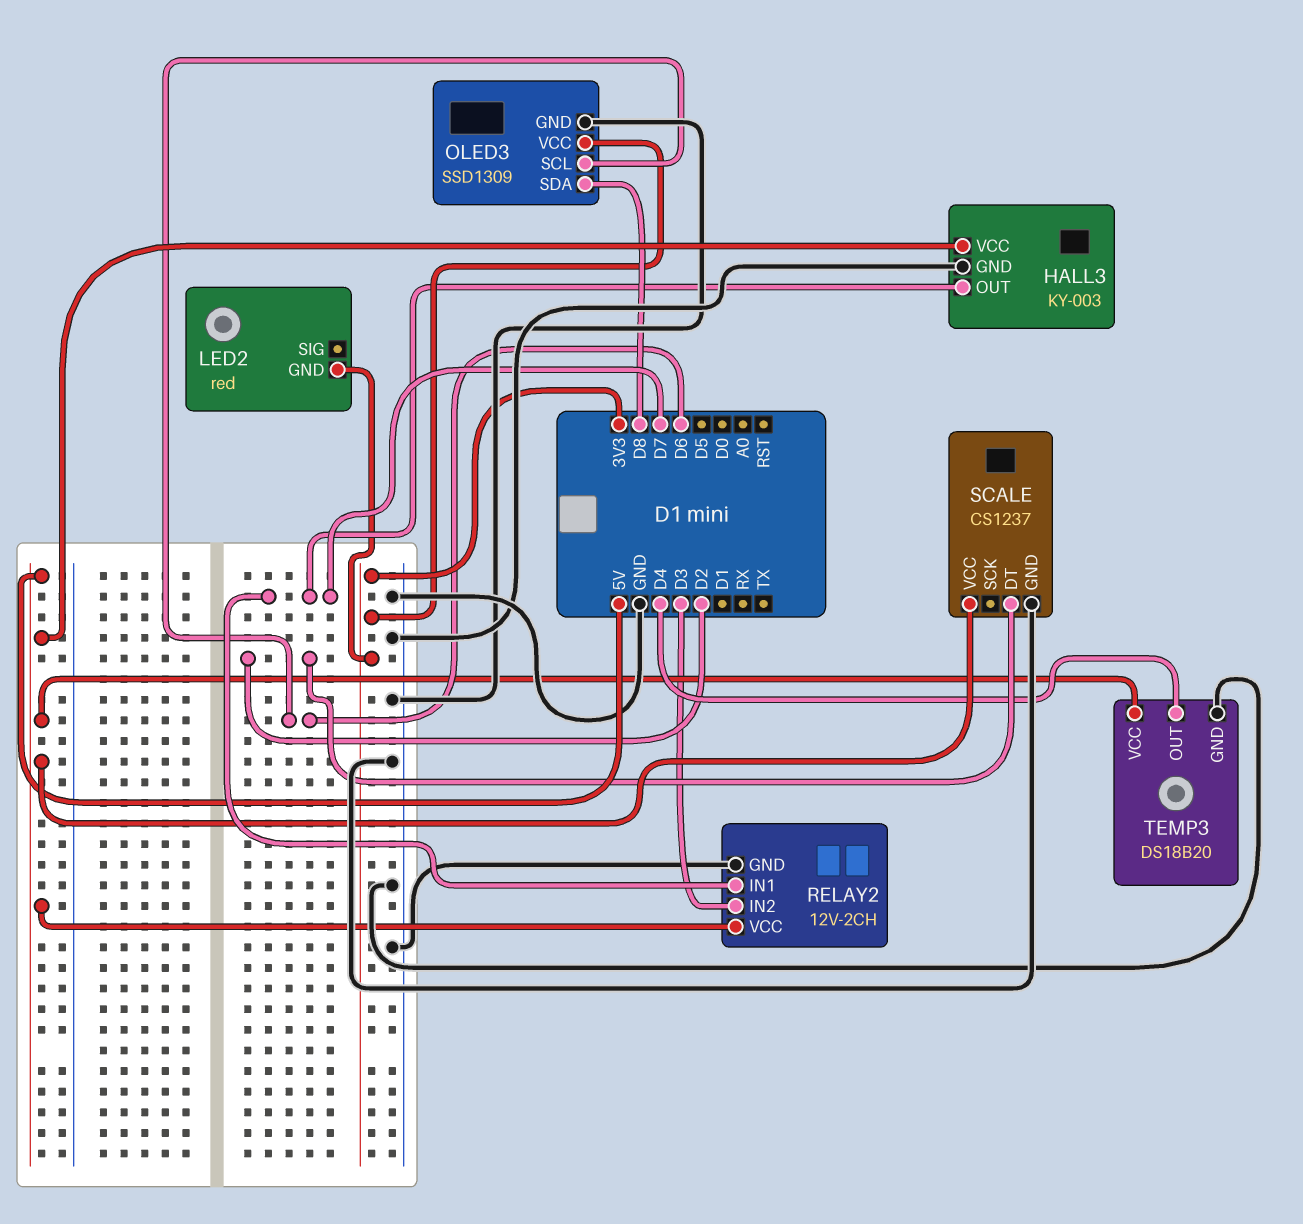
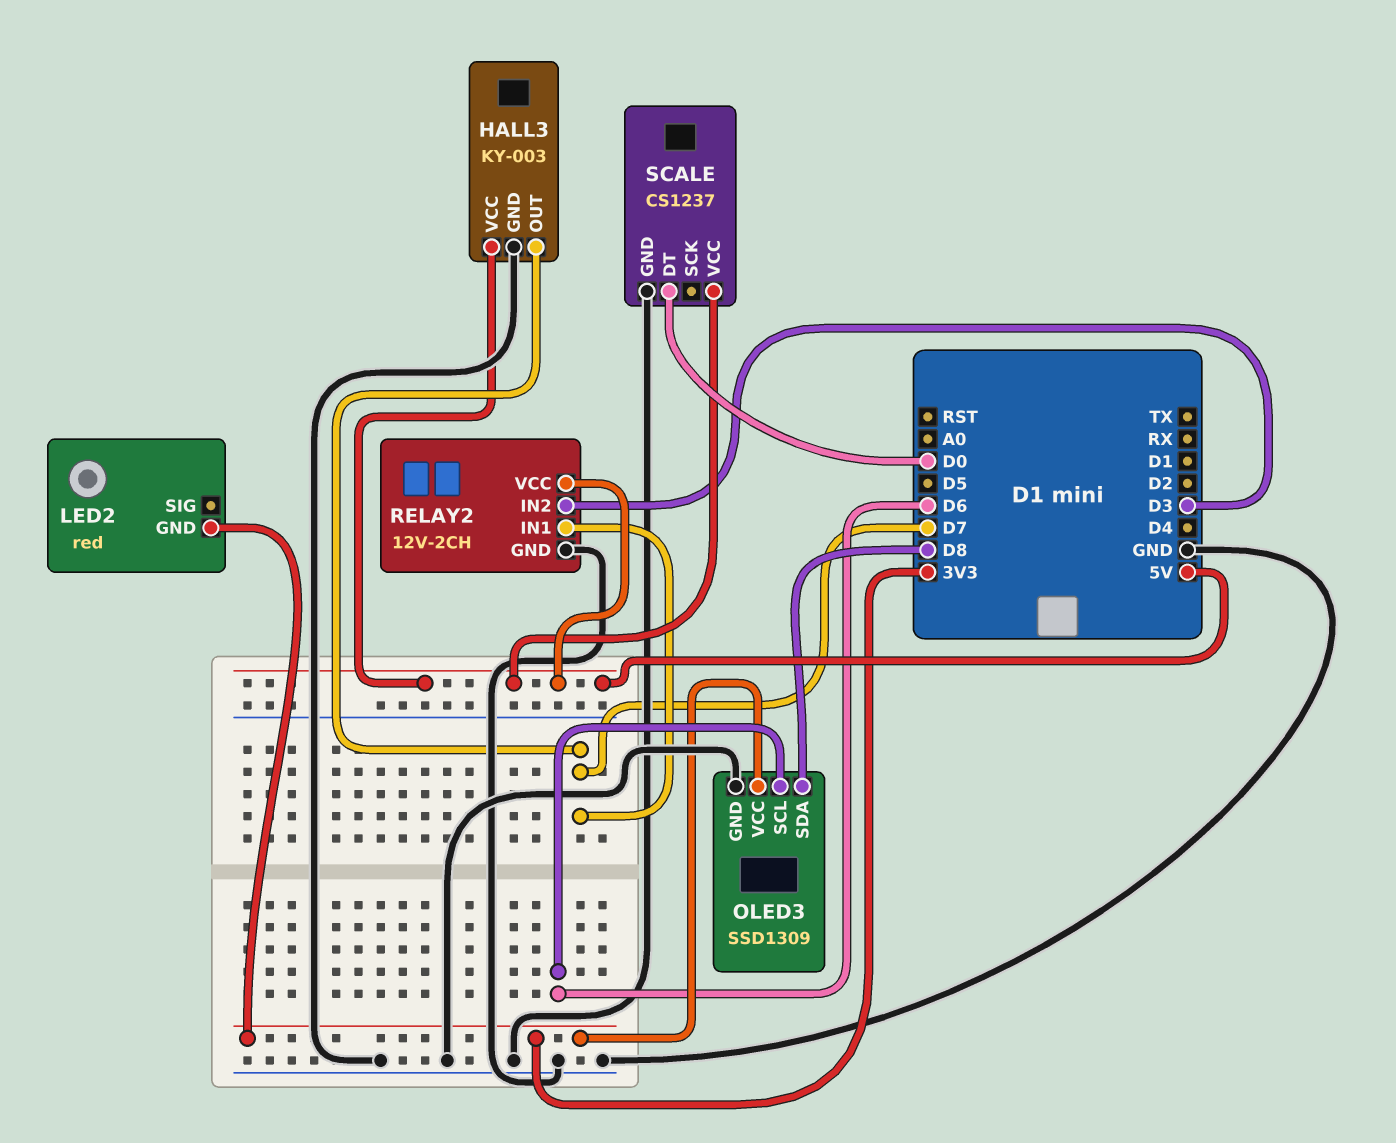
SCALE pin DT: D2 -> D0
TEMP3: DS18B20 -> none
TEMP3 pin GND: GND -> none
TEMP3 pin OUT: D4 -> none
TEMP3 pin VCC: 5V -> none

